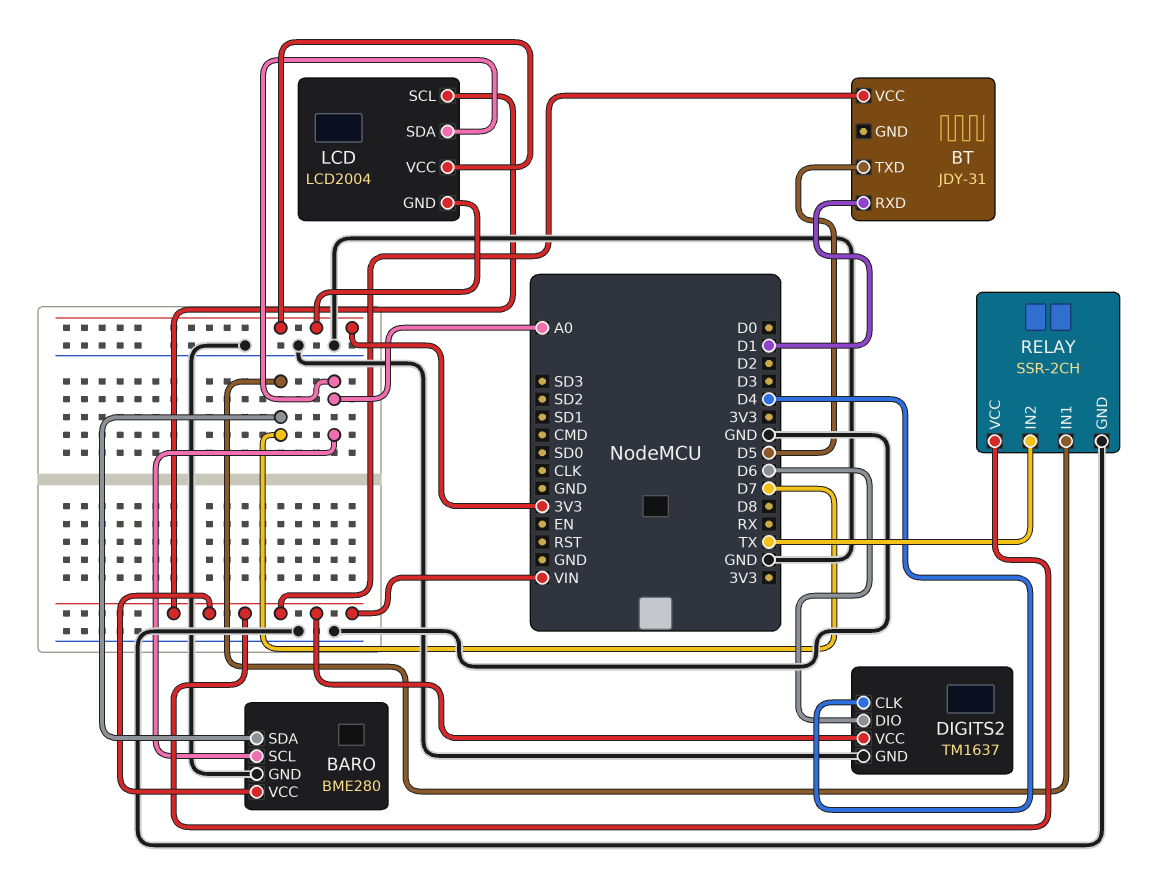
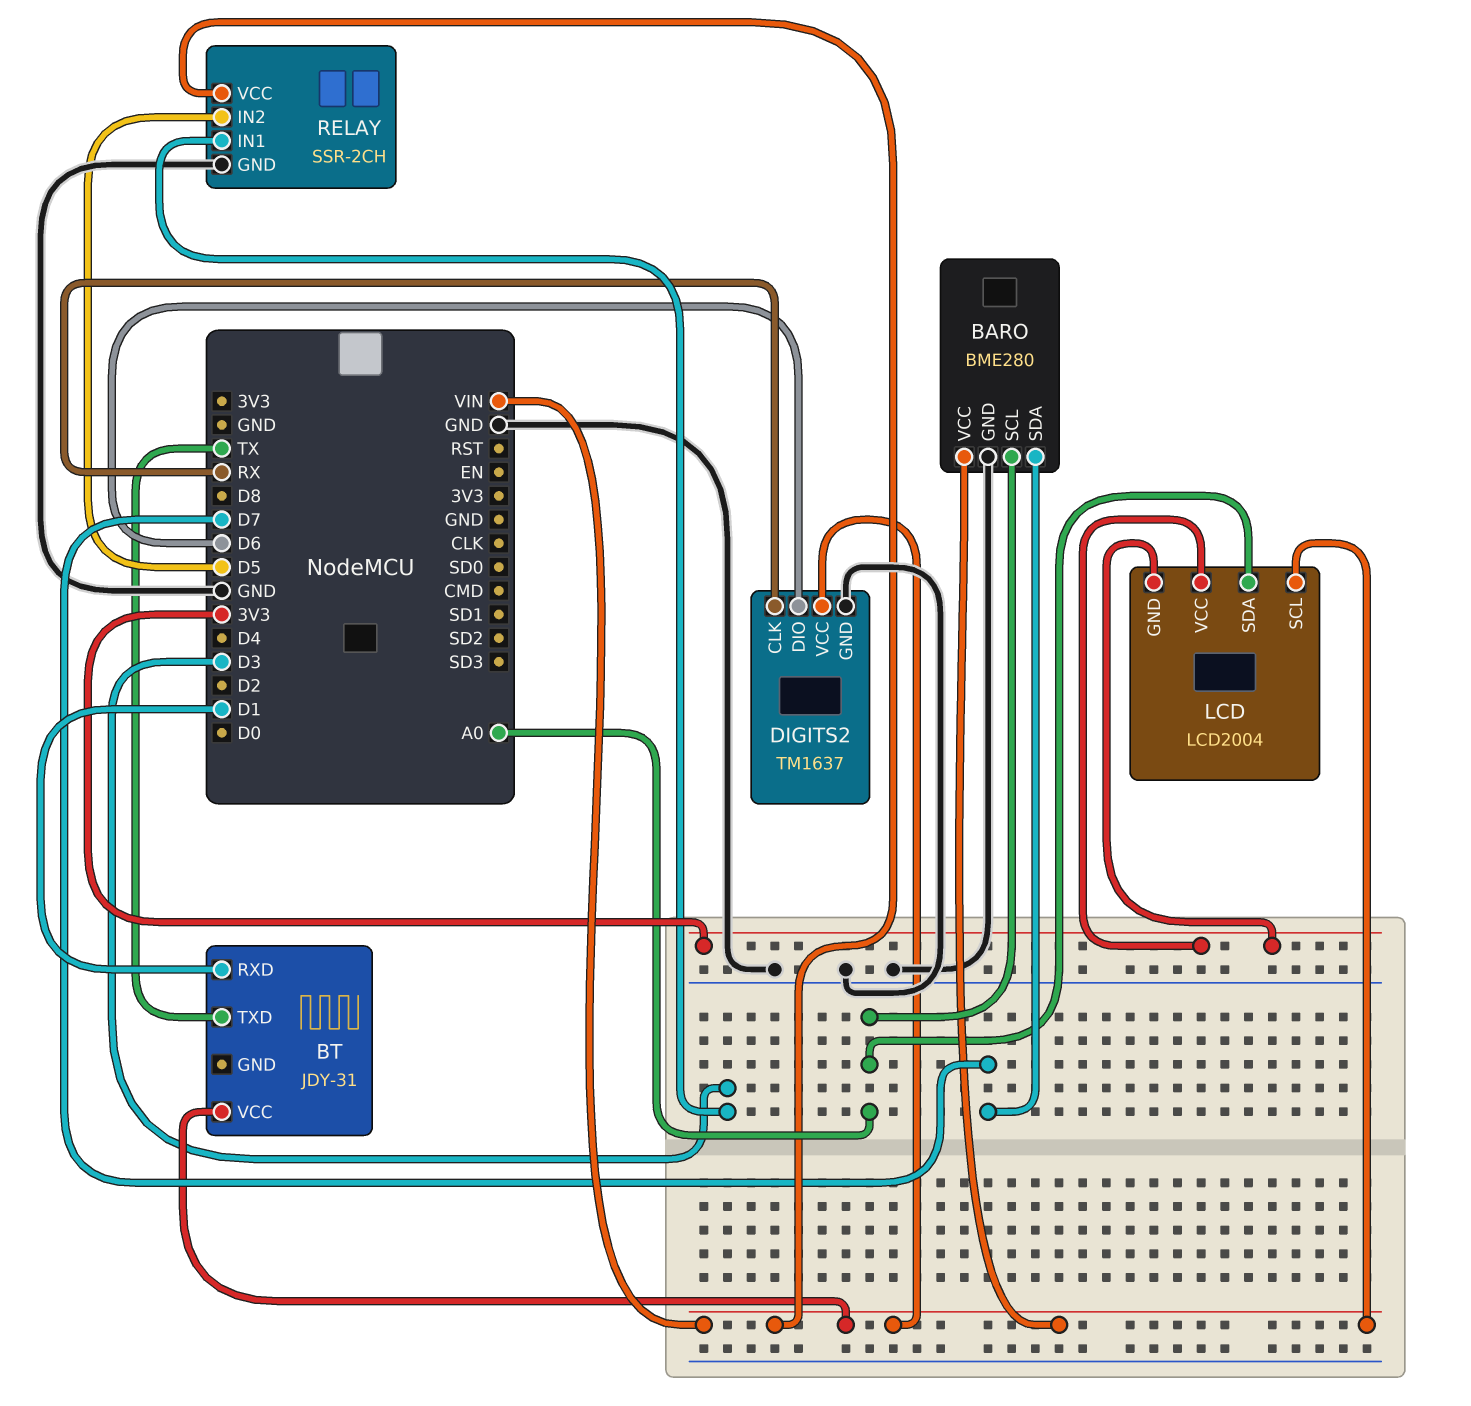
BT pin TXD: D5 -> TX
DIGITS2 pin CLK: D4 -> RX
RELAY pin IN1: D7 -> D3
RELAY pin IN2: TX -> D5

